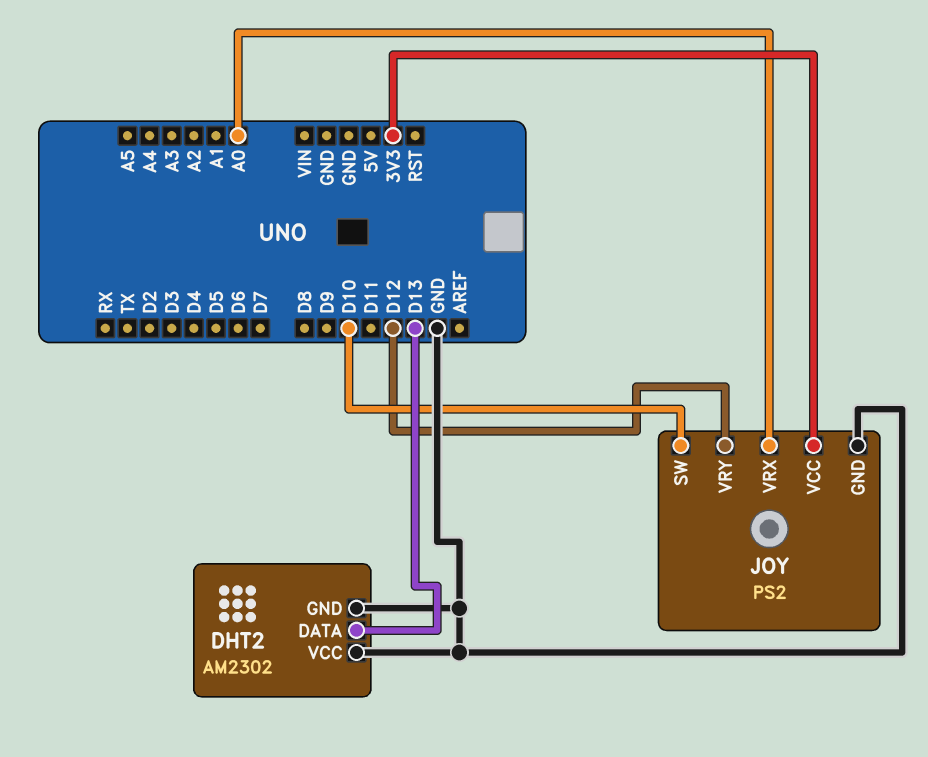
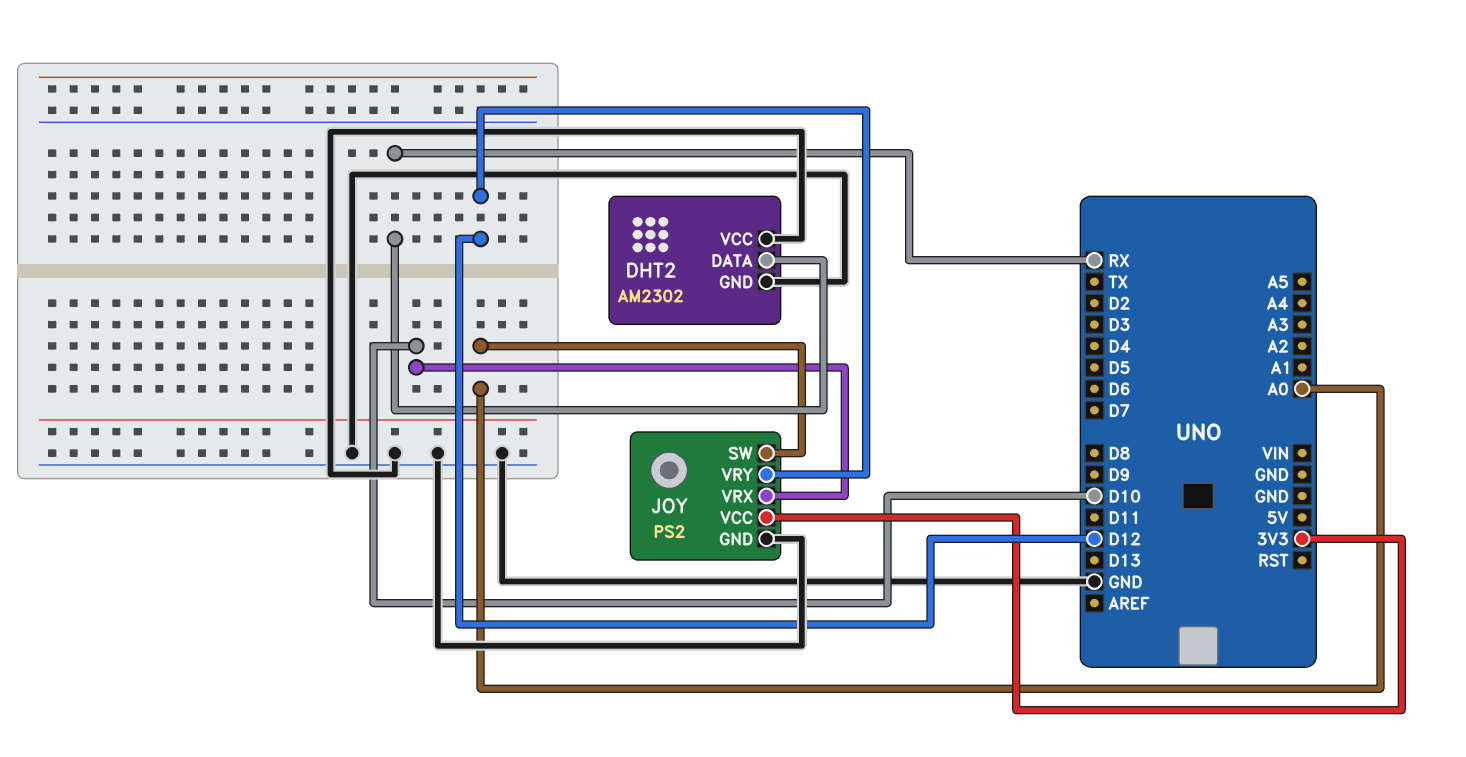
DHT2 pin DATA: D13 -> RX
JOY pin SW: D10 -> A0
JOY pin VRX: A0 -> D10

